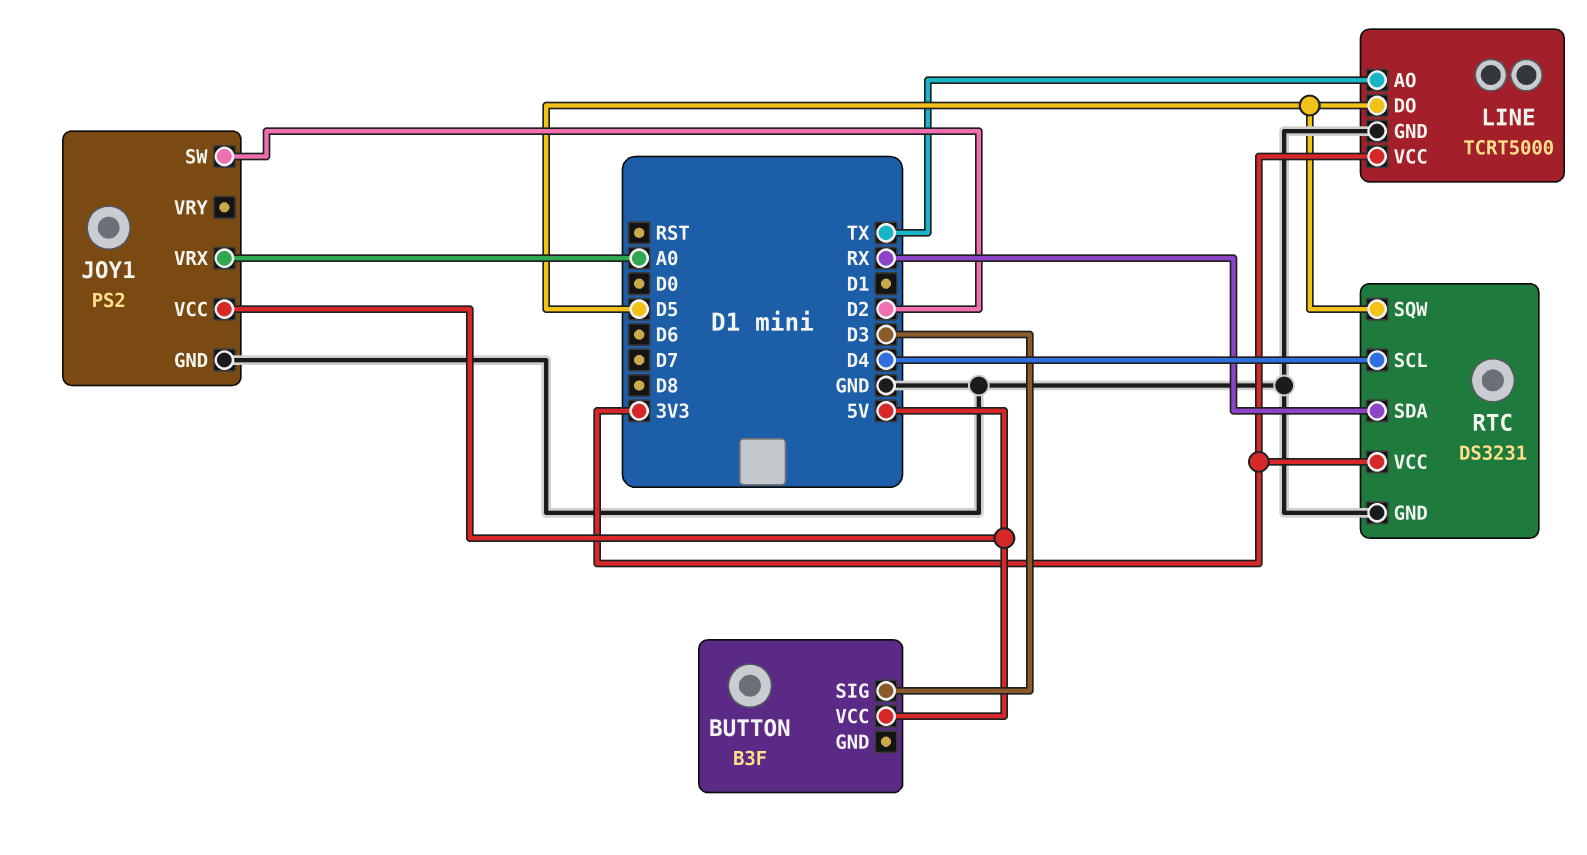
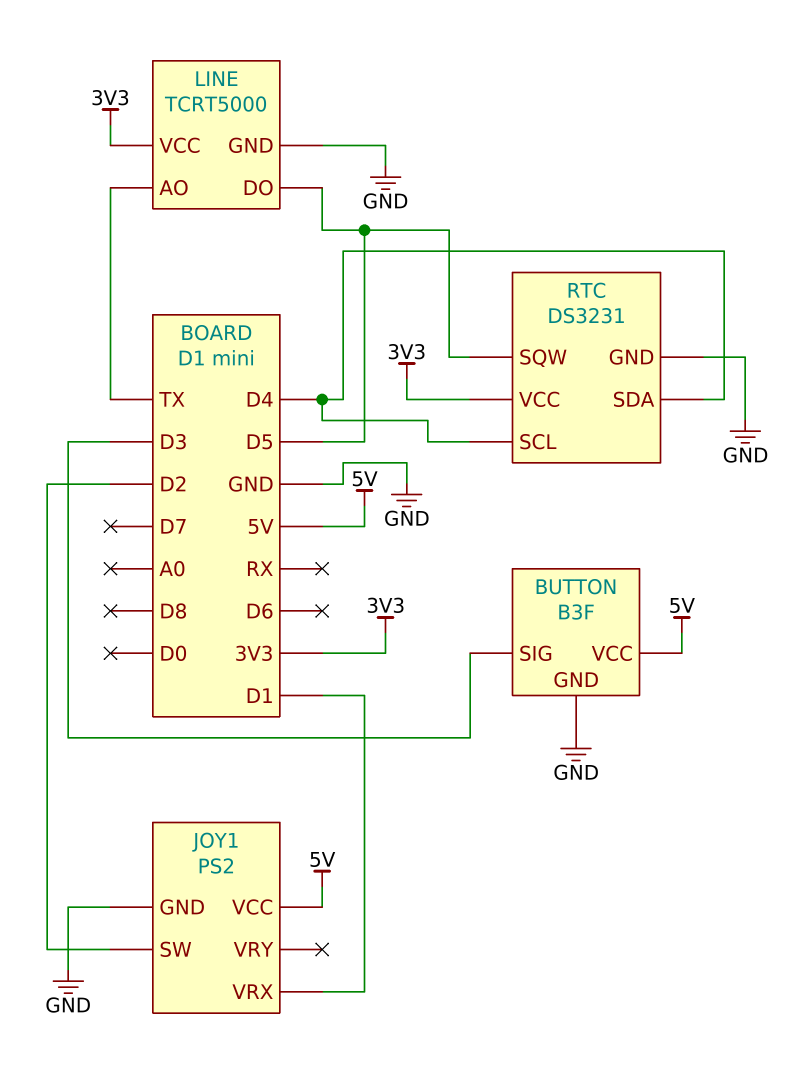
BUTTON pin GND: none -> GND
JOY1 pin VRX: A0 -> D1
RTC pin SDA: RX -> D4

